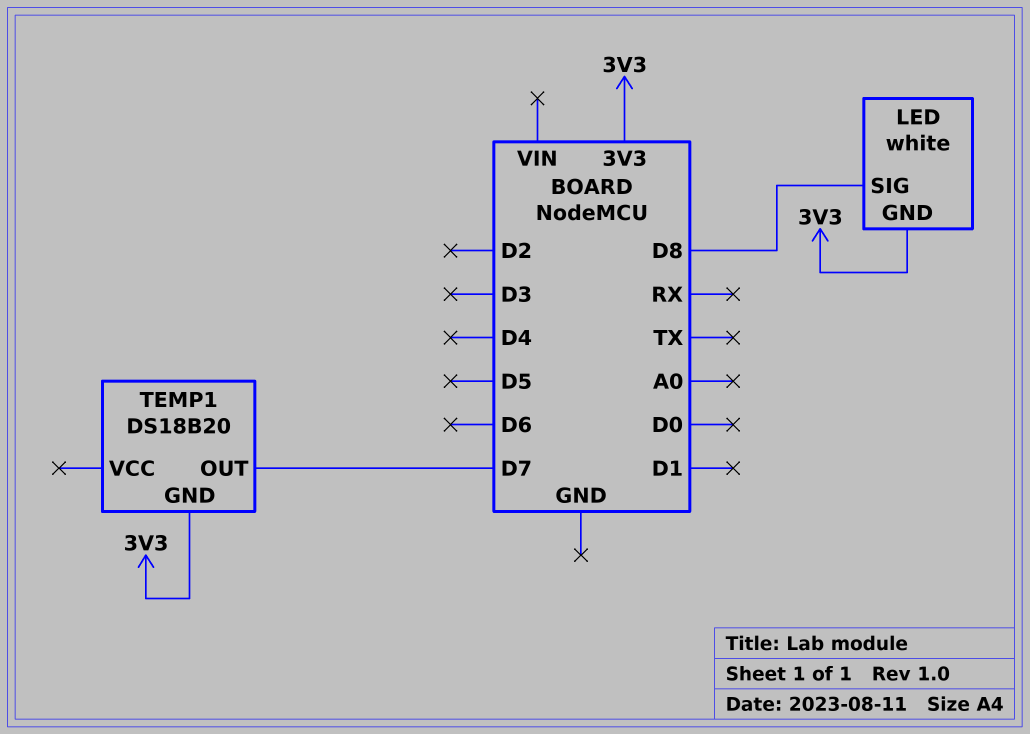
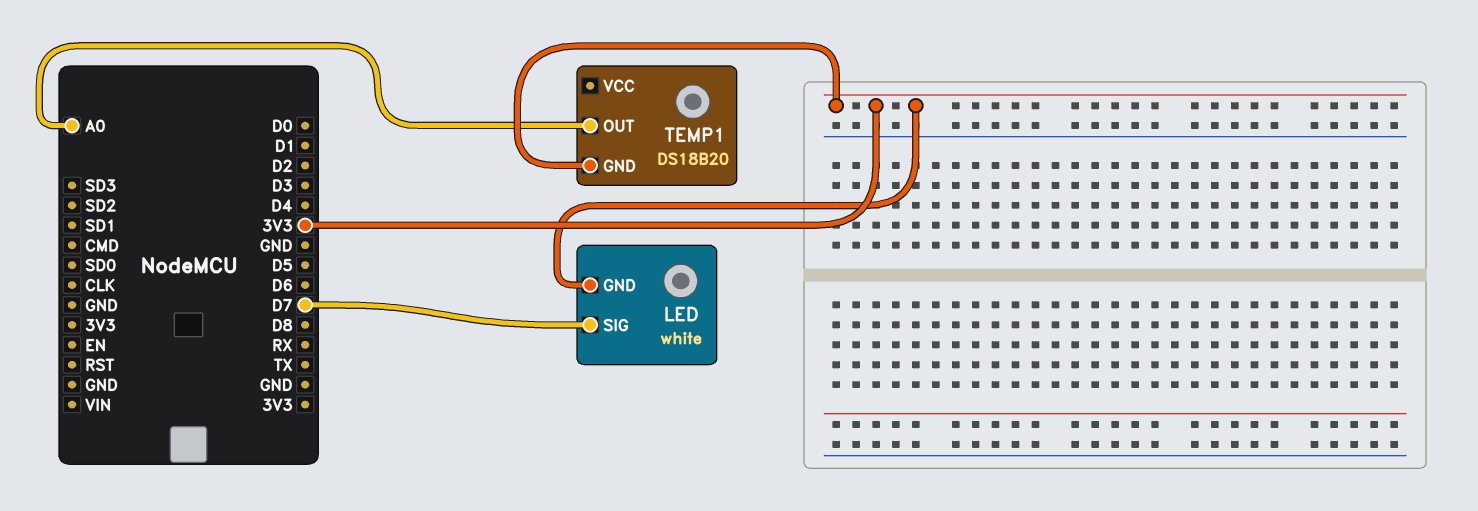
LED pin SIG: D8 -> D7
TEMP1 pin OUT: D7 -> A0

